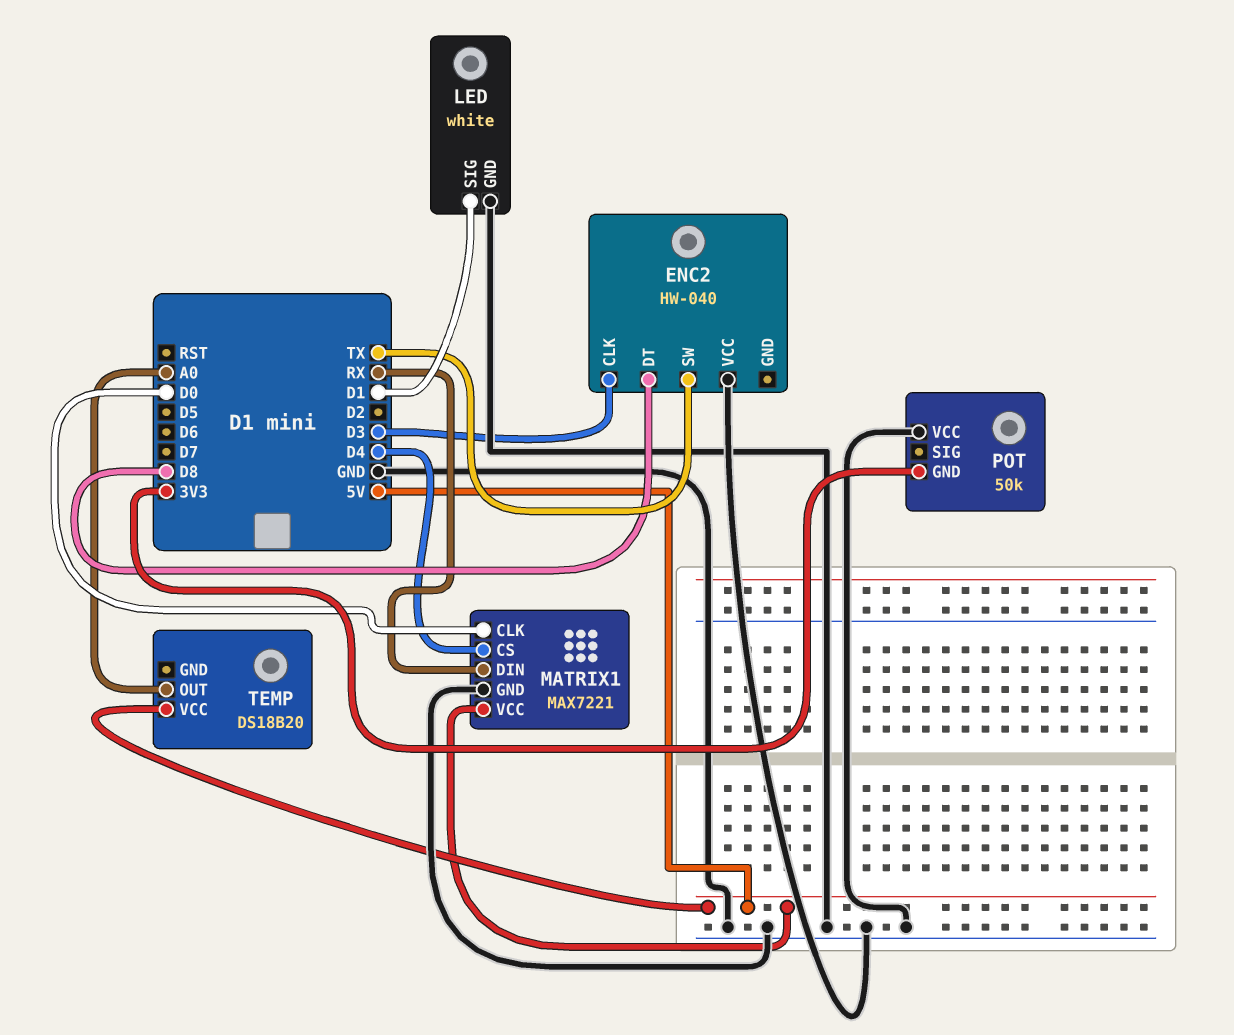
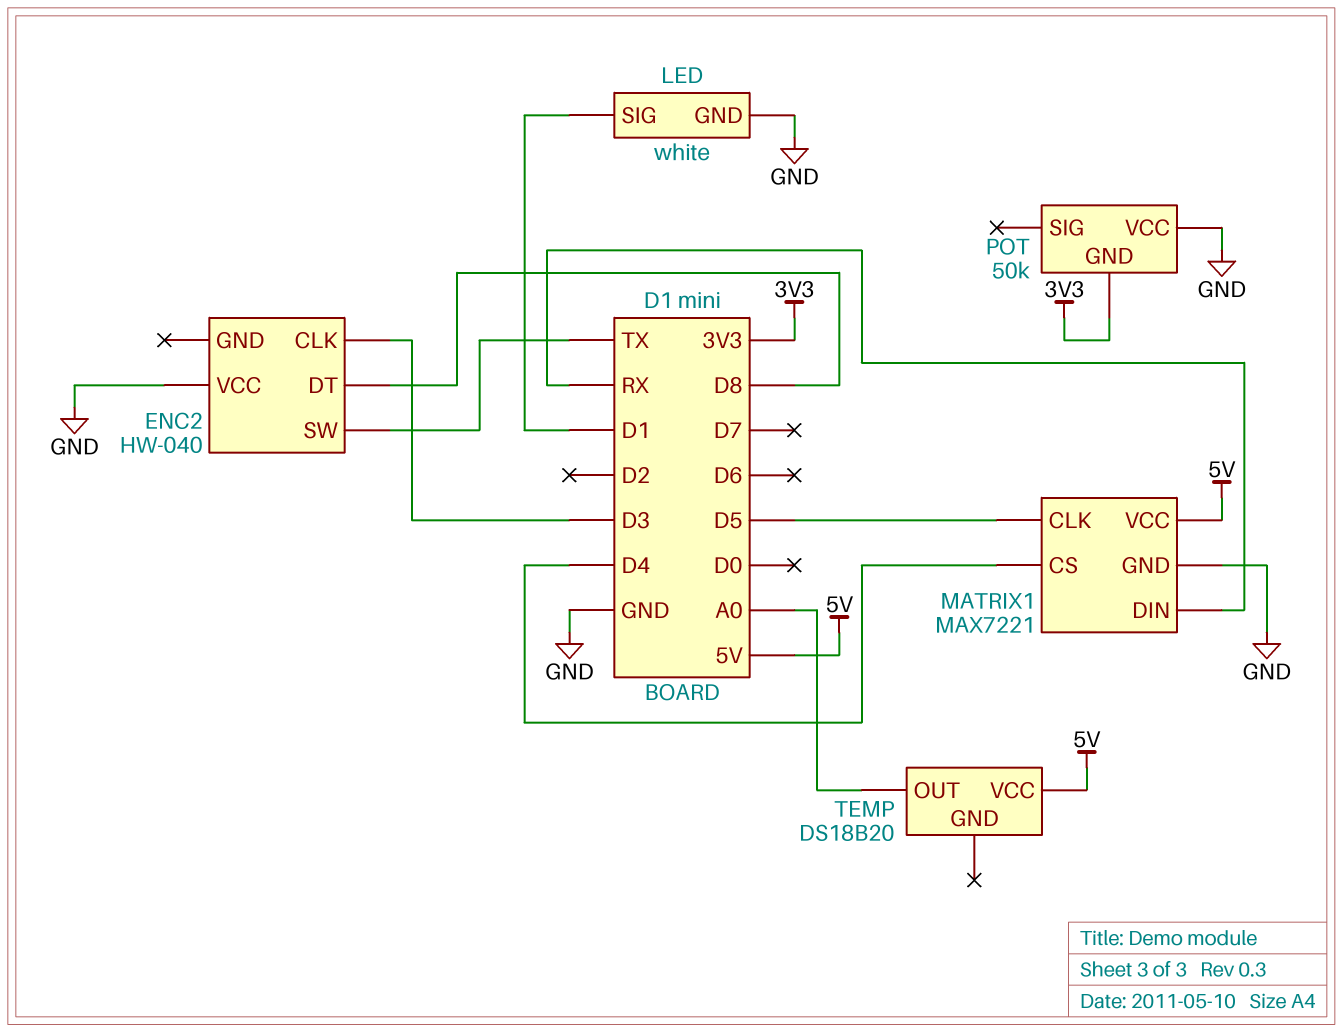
MATRIX1 pin CLK: D0 -> D5

